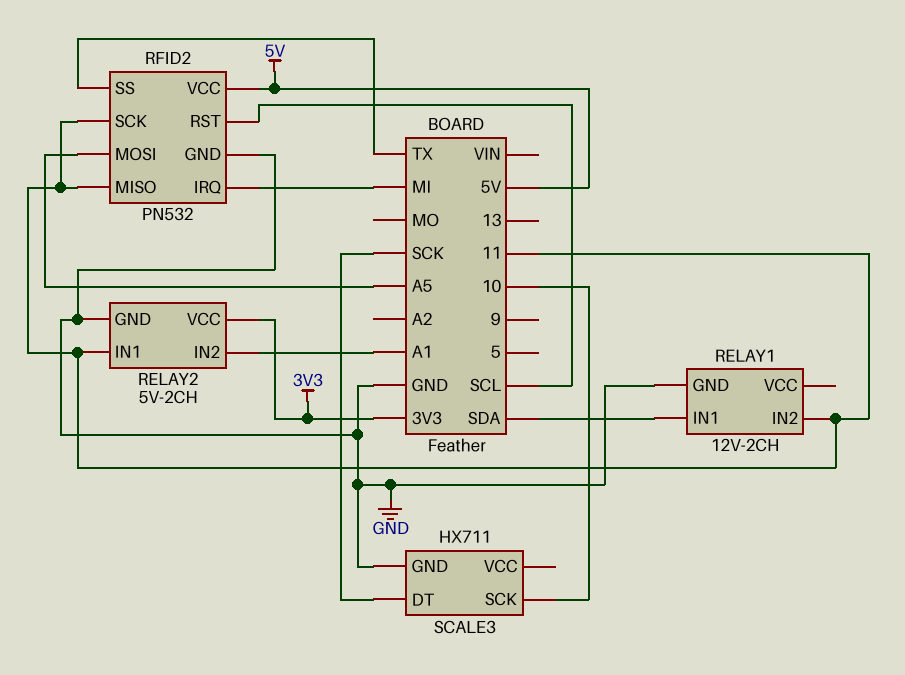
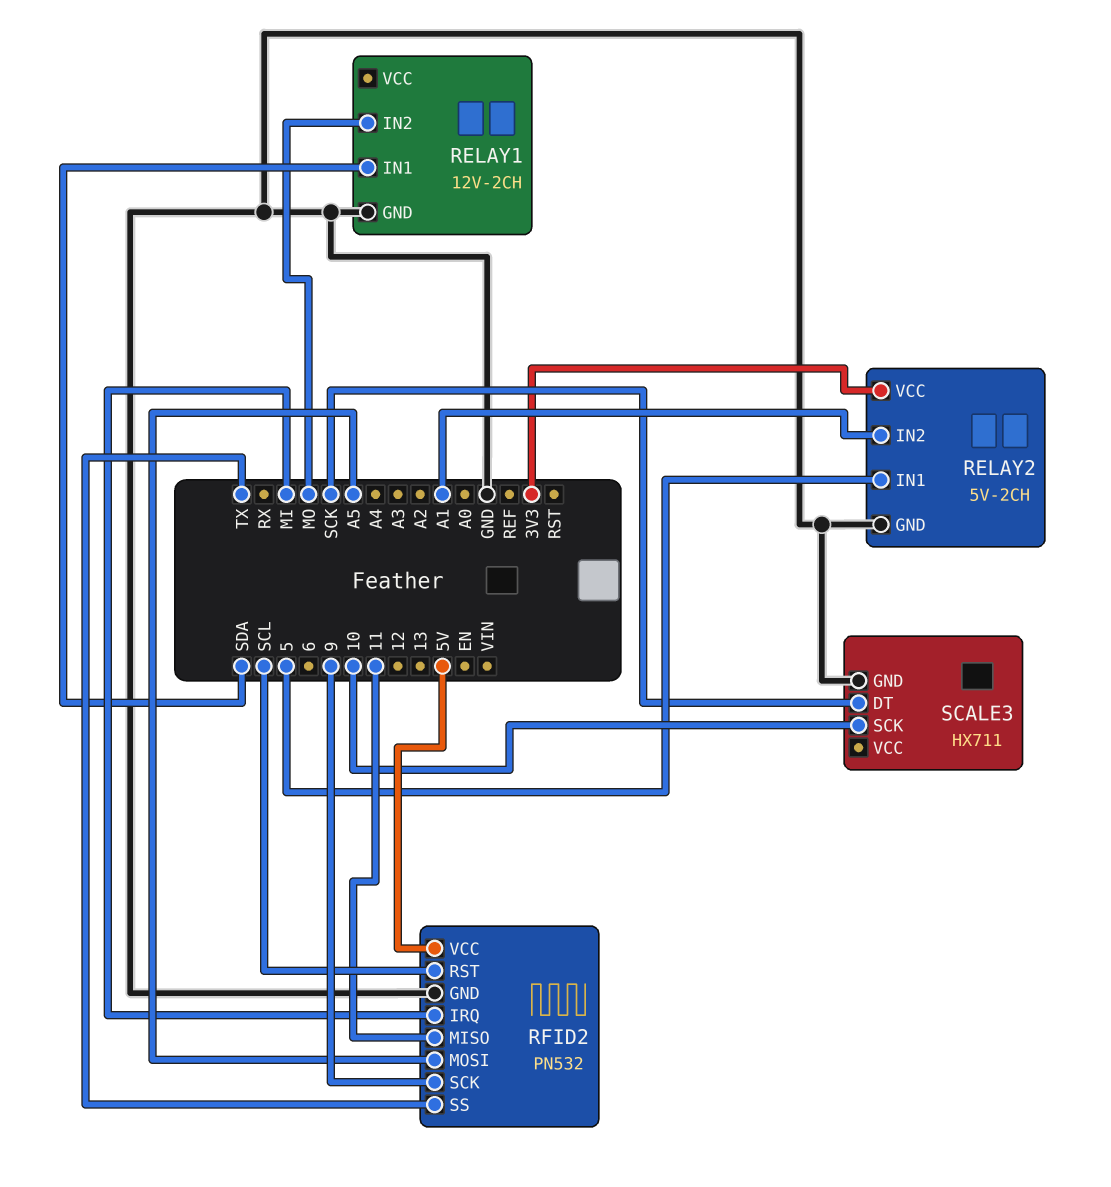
RELAY1 pin IN2: 11 -> MO
RELAY2 pin IN1: 11 -> 5
RFID2 pin SCK: 11 -> 9

